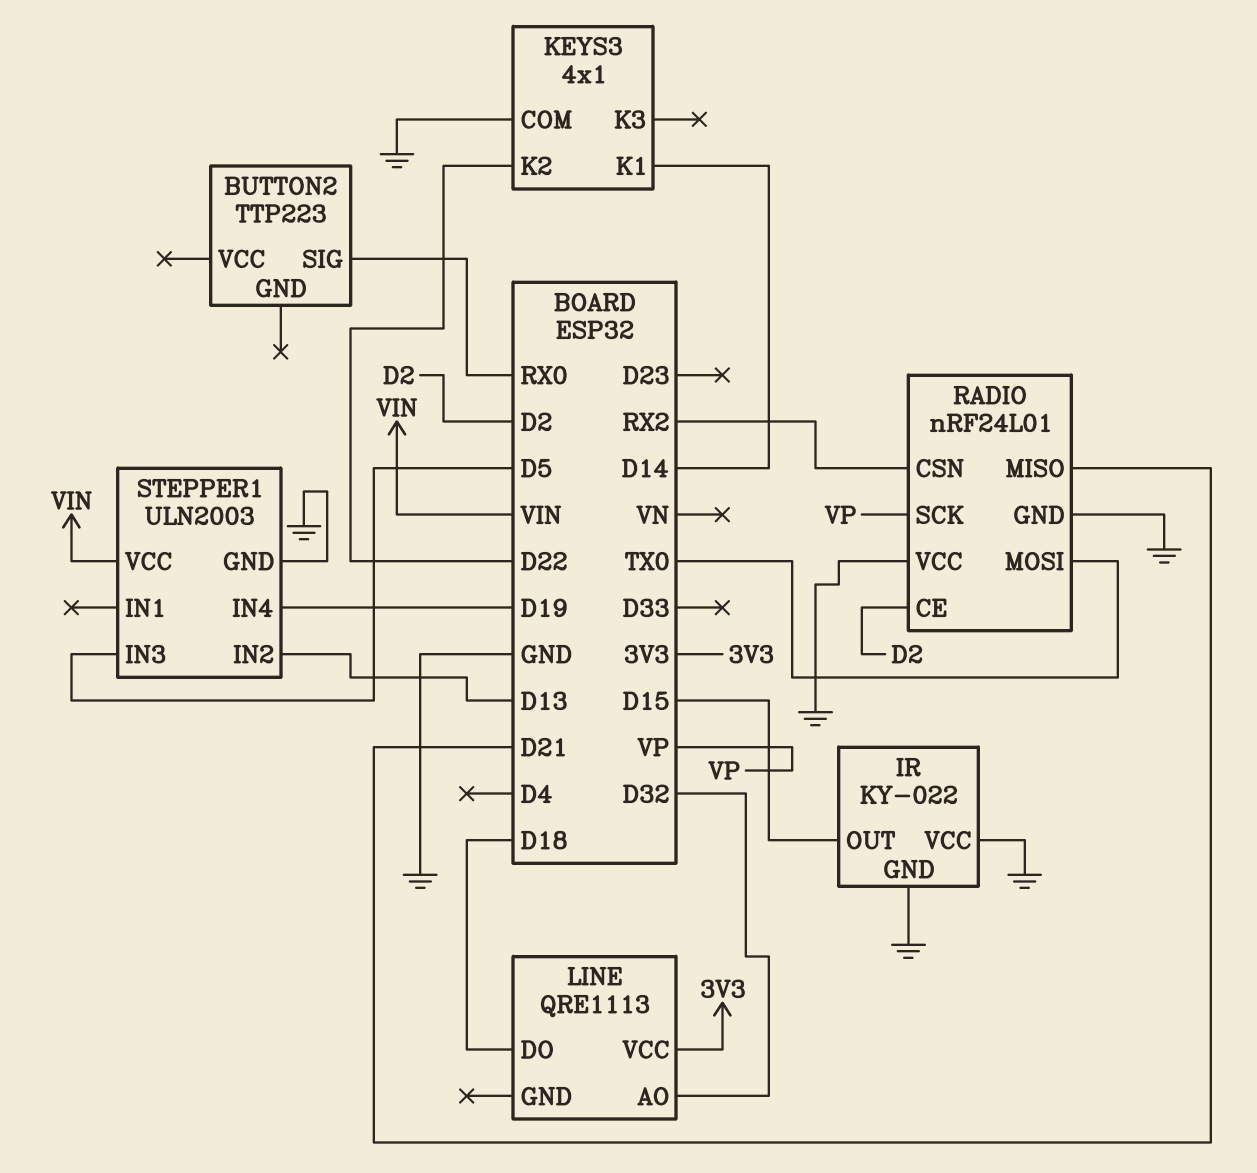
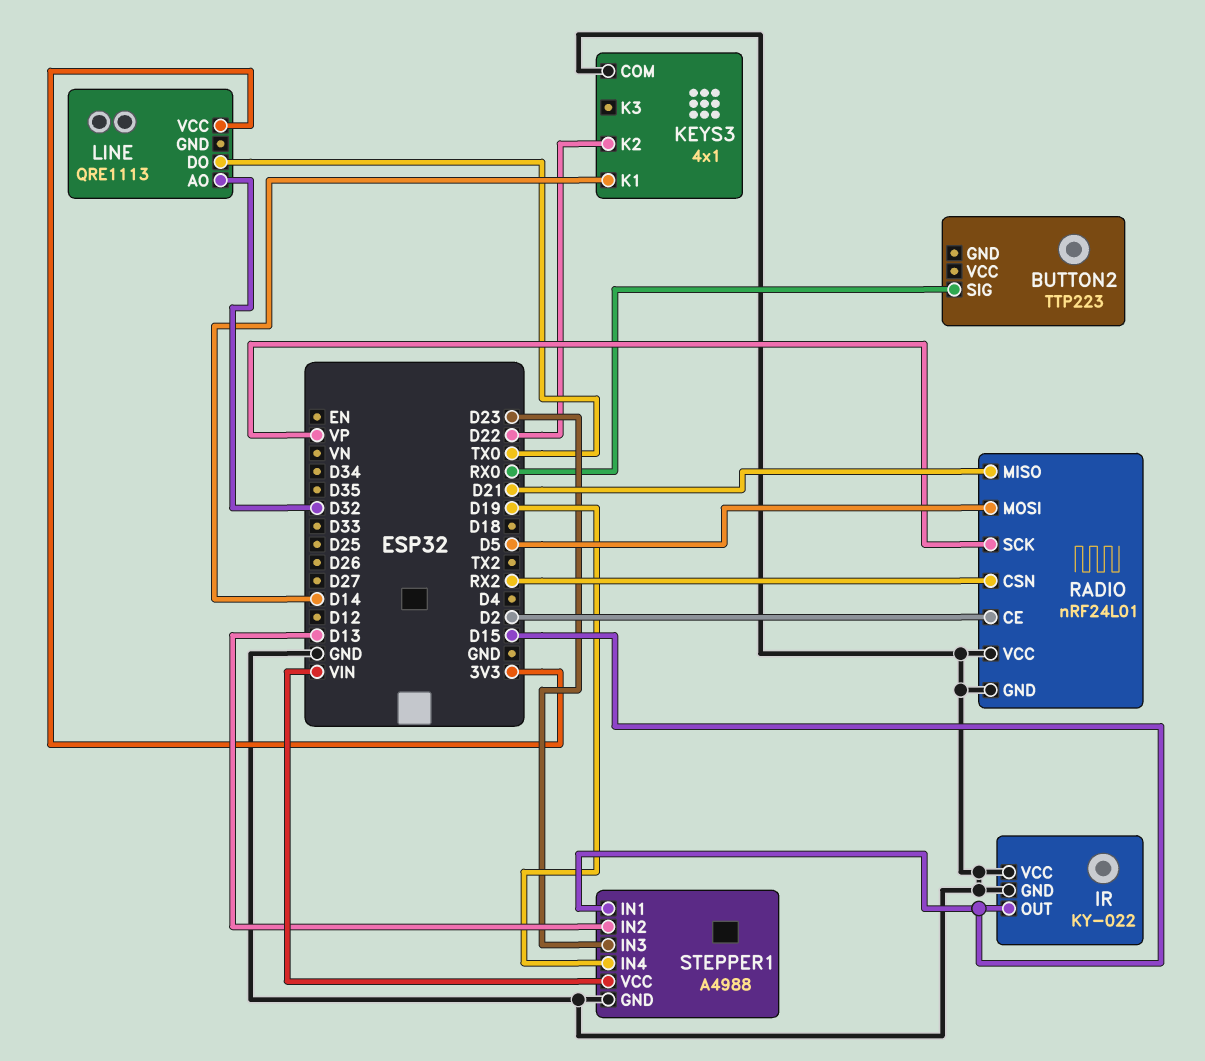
LINE pin DO: D18 -> TX0
RADIO pin MOSI: TX0 -> D5
STEPPER1: ULN2003 -> A4988
STEPPER1 pin IN1: none -> D15
STEPPER1 pin IN3: D5 -> D23

